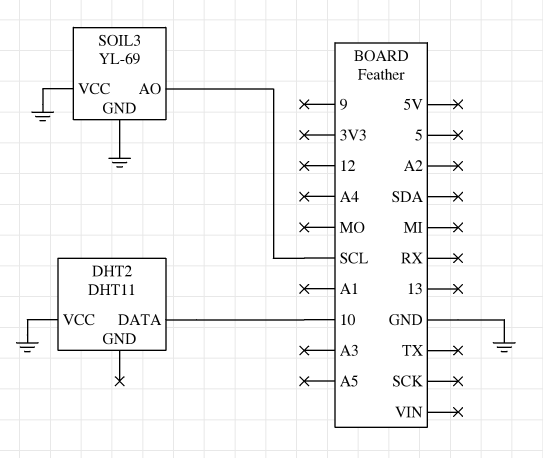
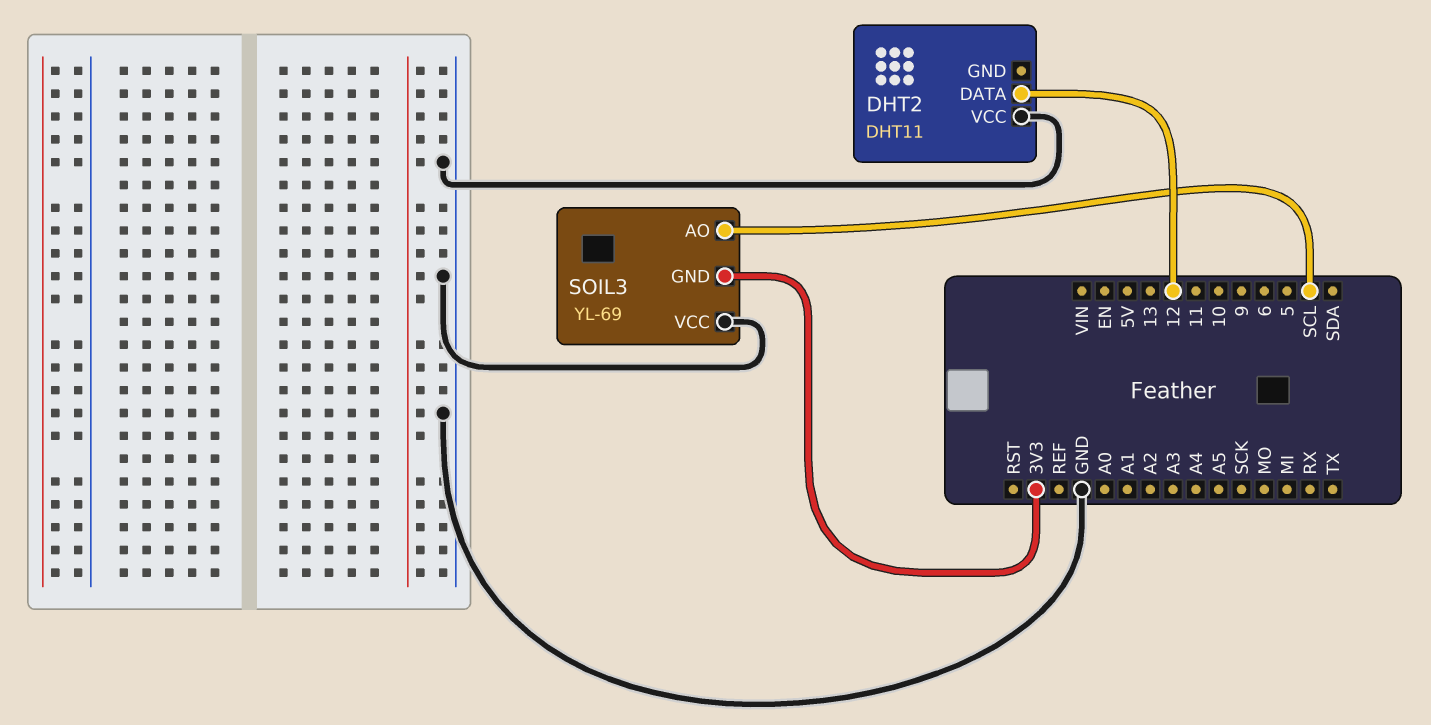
DHT2 pin DATA: 10 -> 12
SOIL3 pin GND: GND -> 3V3

